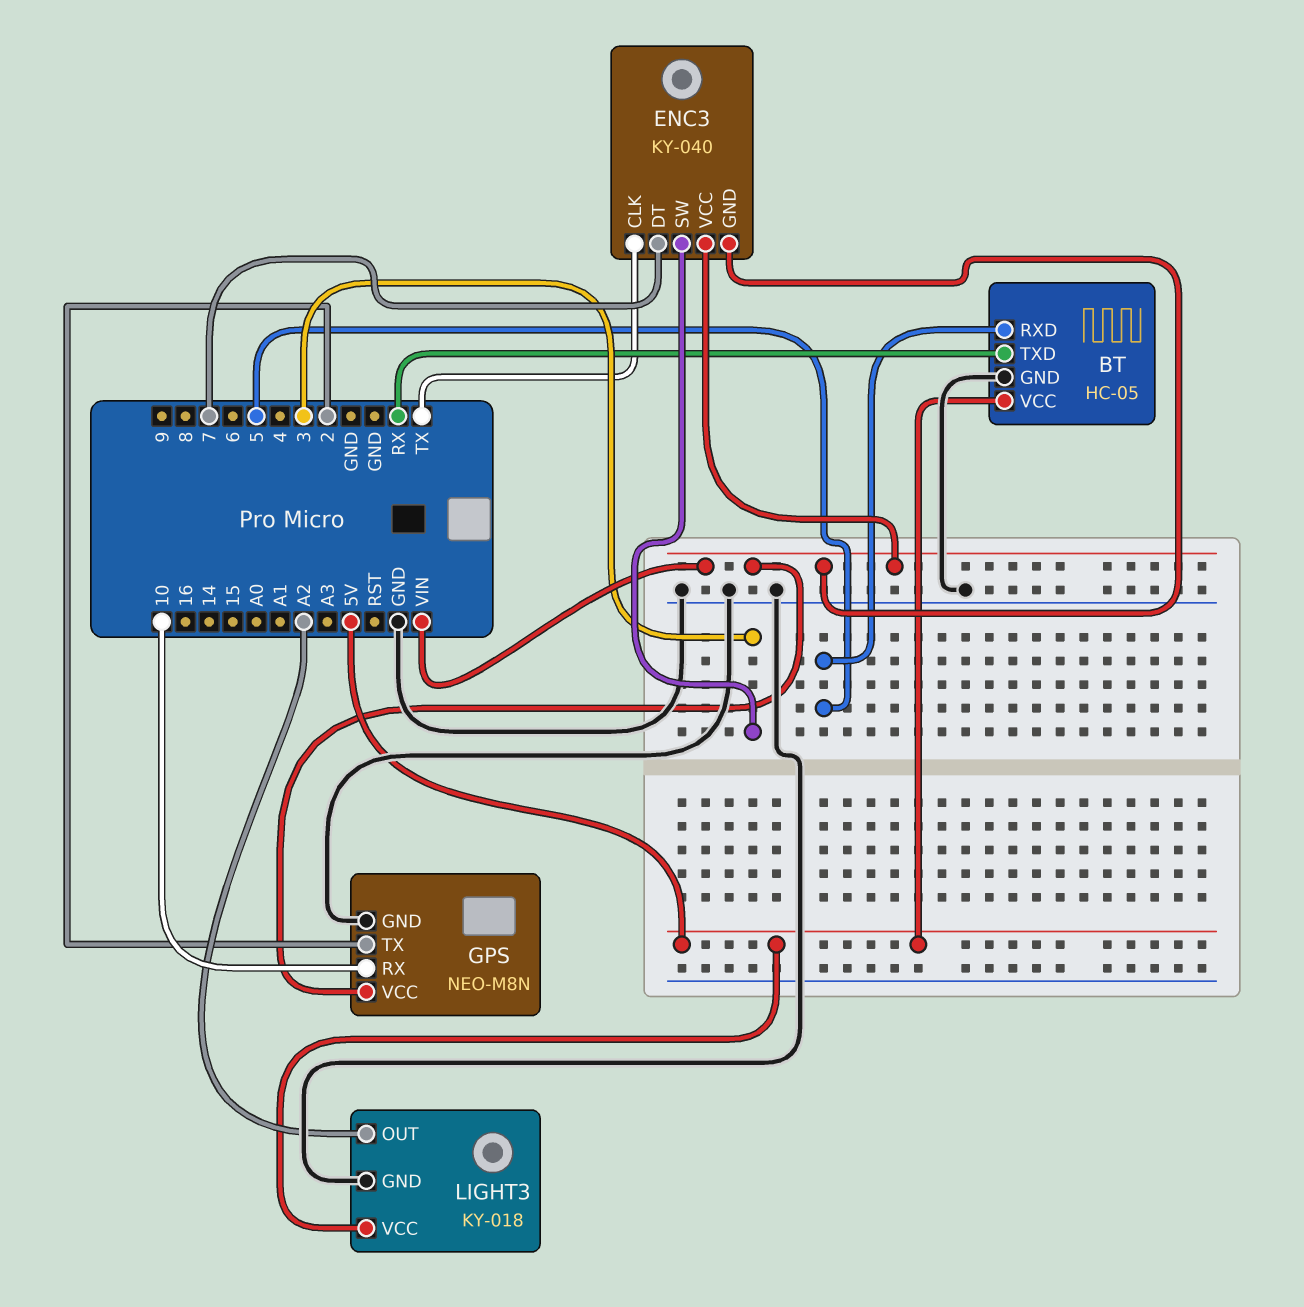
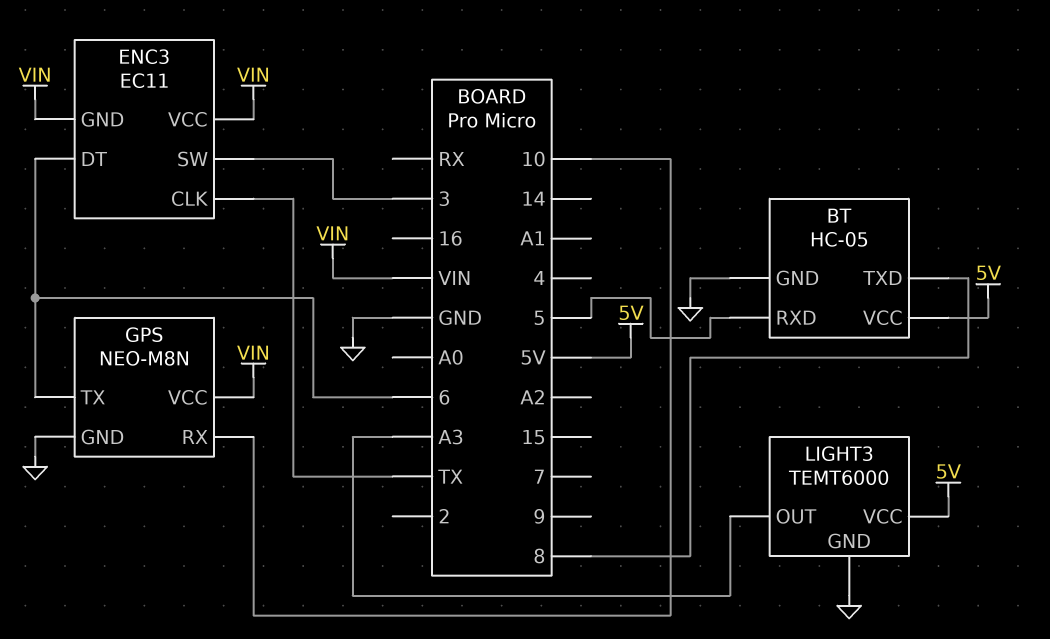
BT pin TXD: RX -> 8
ENC3: KY-040 -> EC11
ENC3 pin DT: 7 -> 6
GPS pin TX: 2 -> 6
LIGHT3: KY-018 -> TEMT6000
LIGHT3 pin OUT: A2 -> A3

